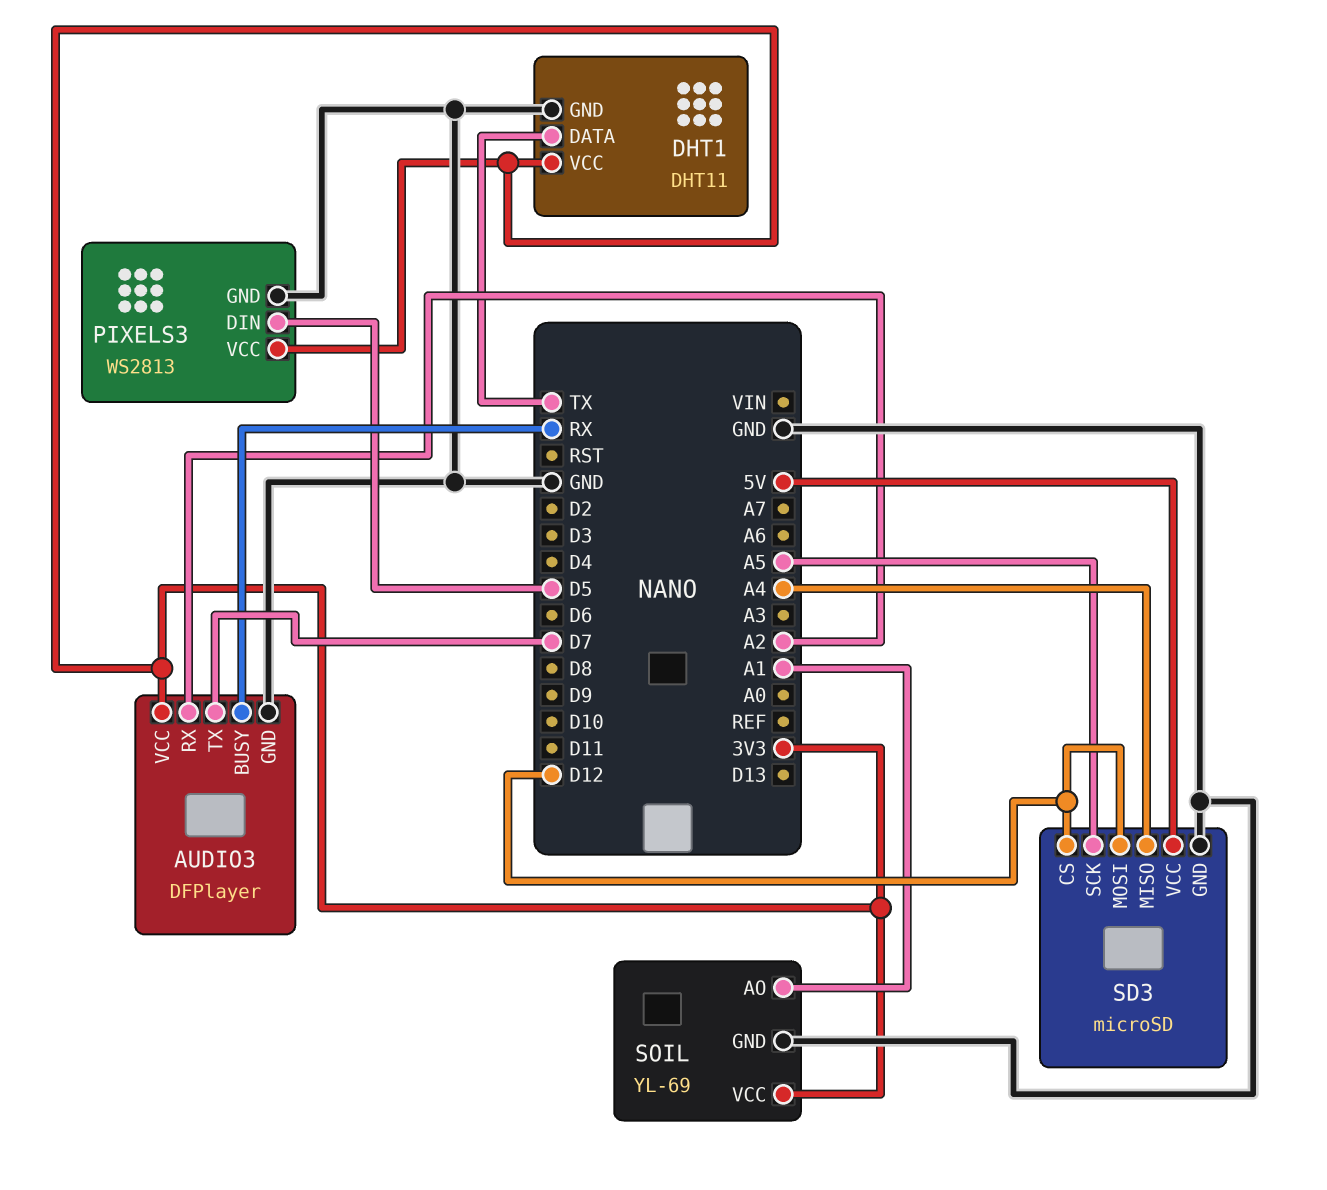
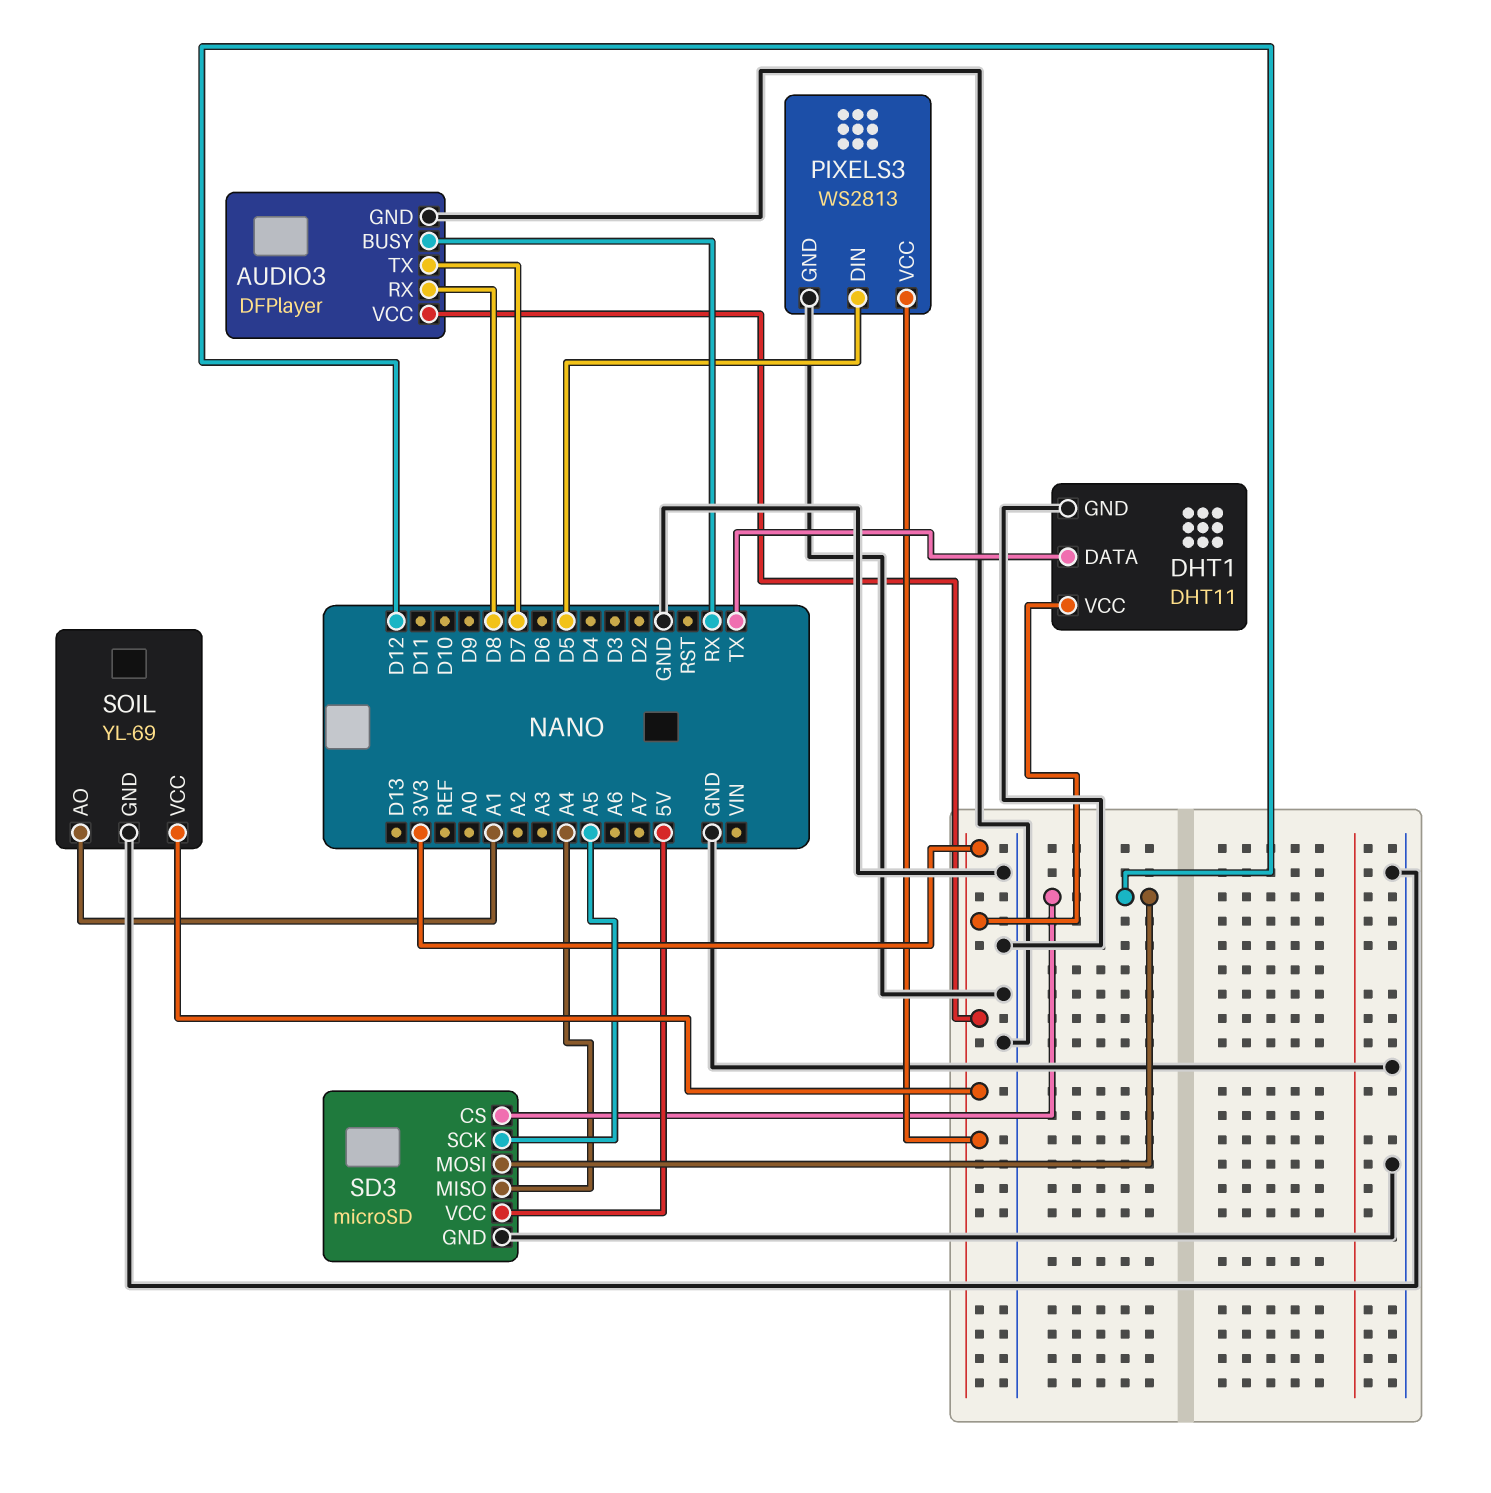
AUDIO3 pin RX: A2 -> D8

